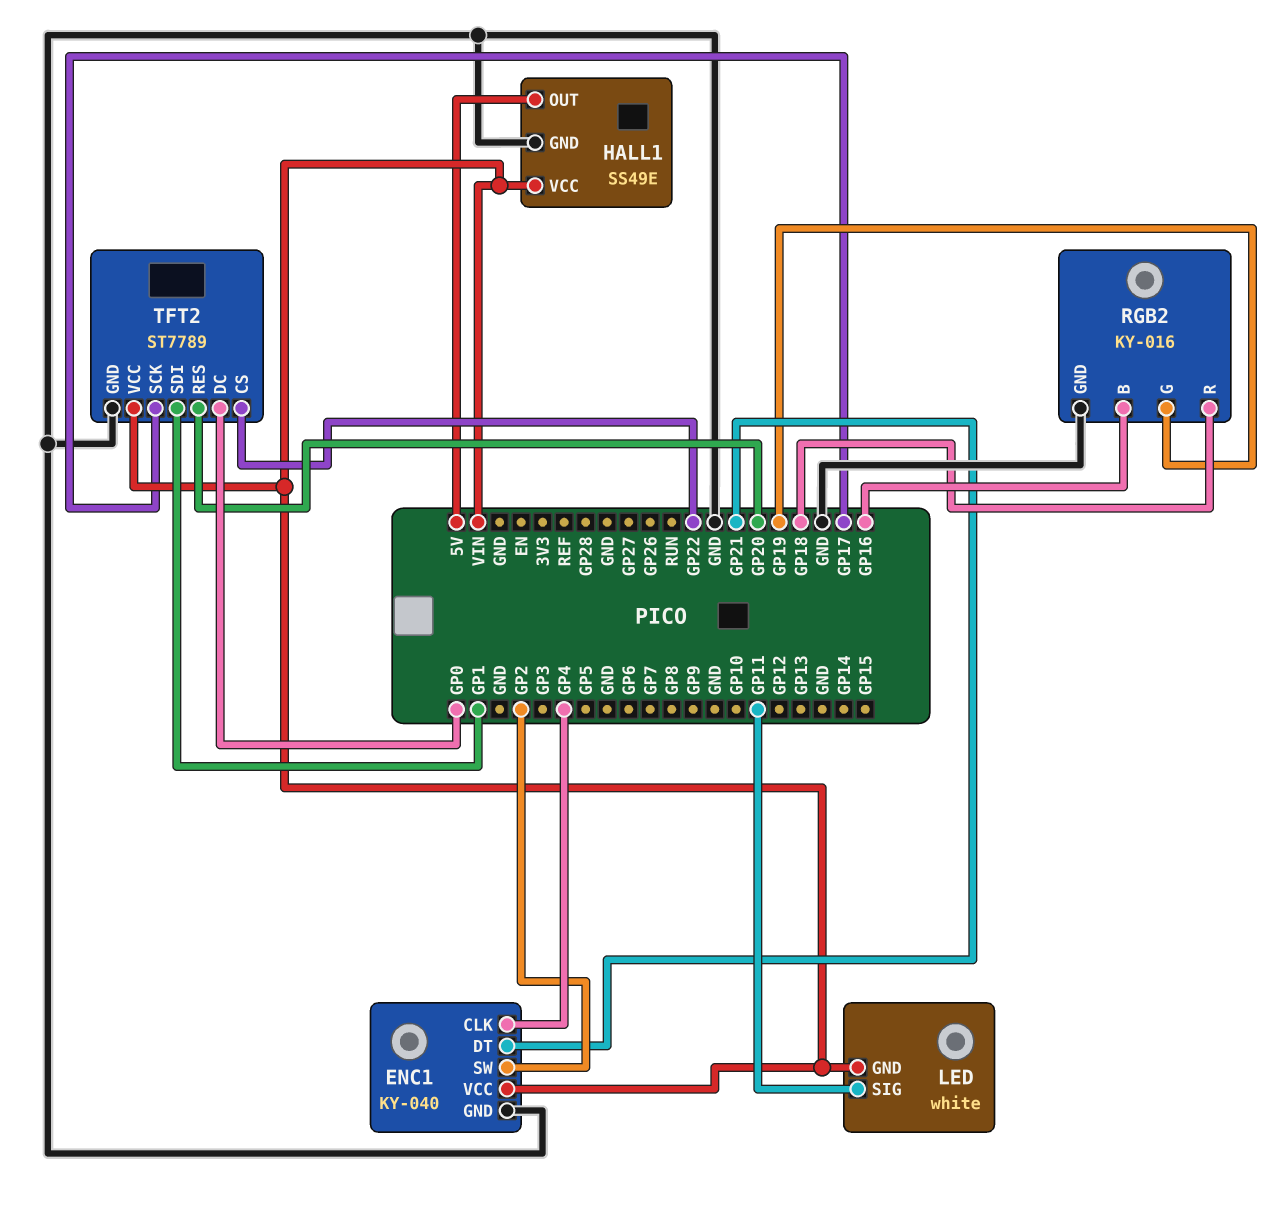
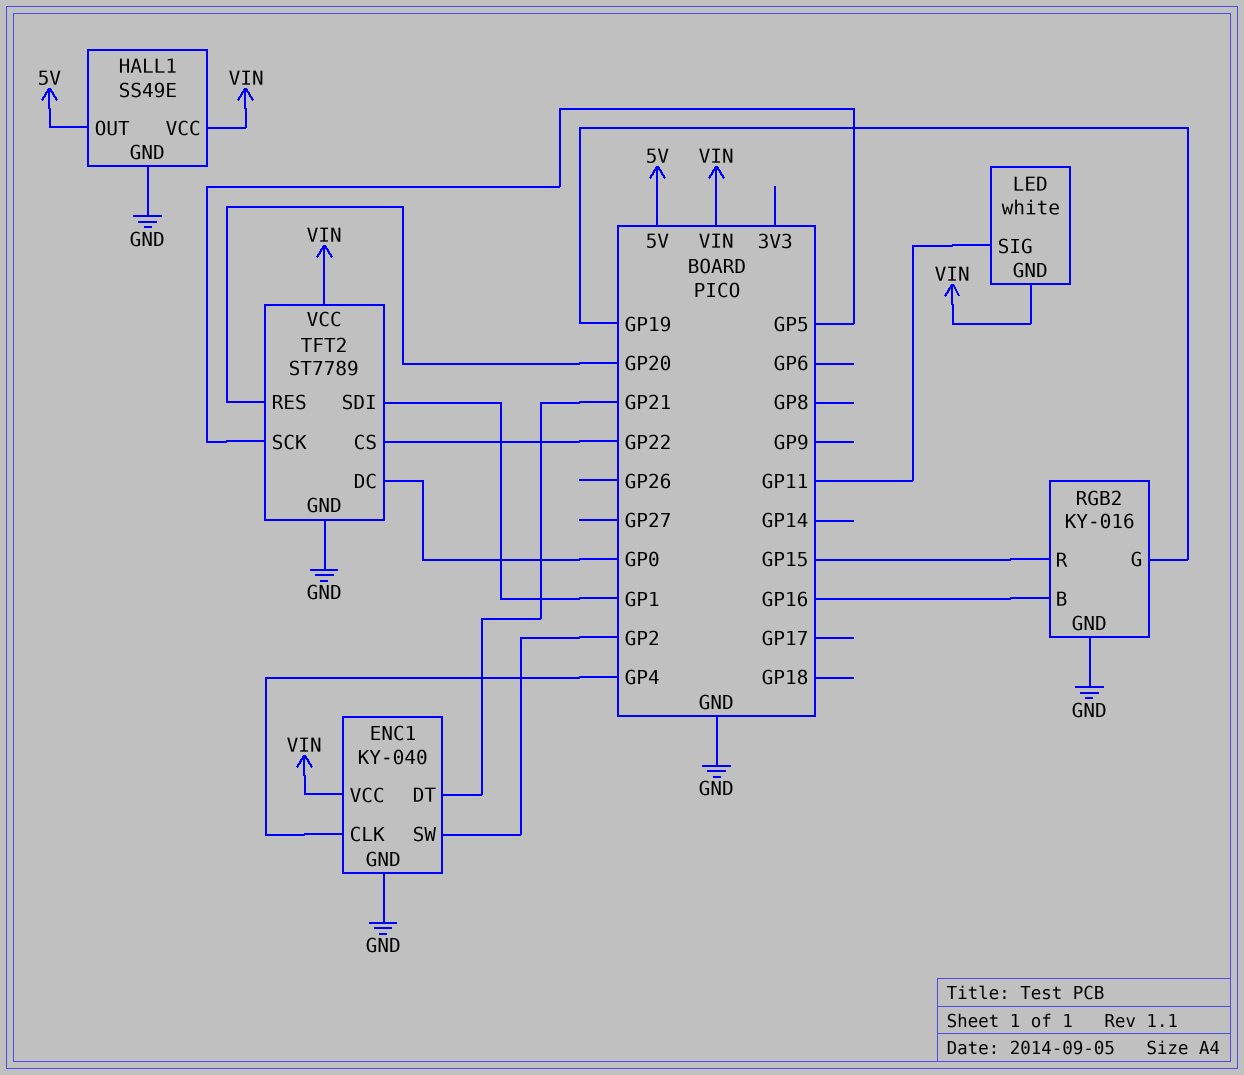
RGB2 pin R: GP18 -> GP15
TFT2 pin SCK: GP17 -> GP5

